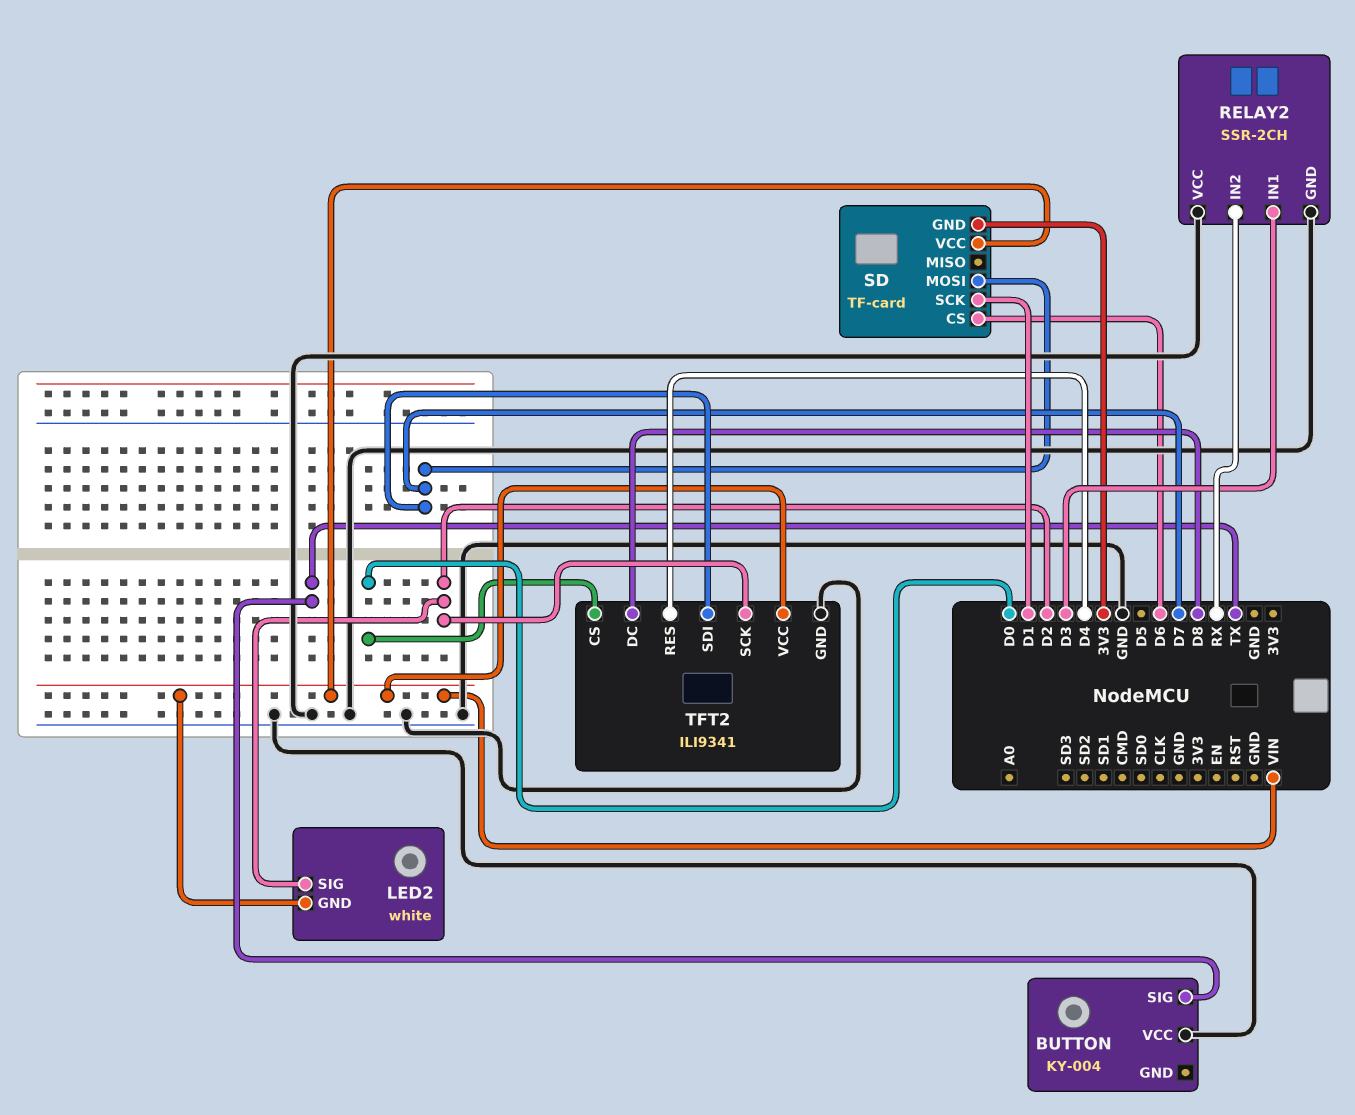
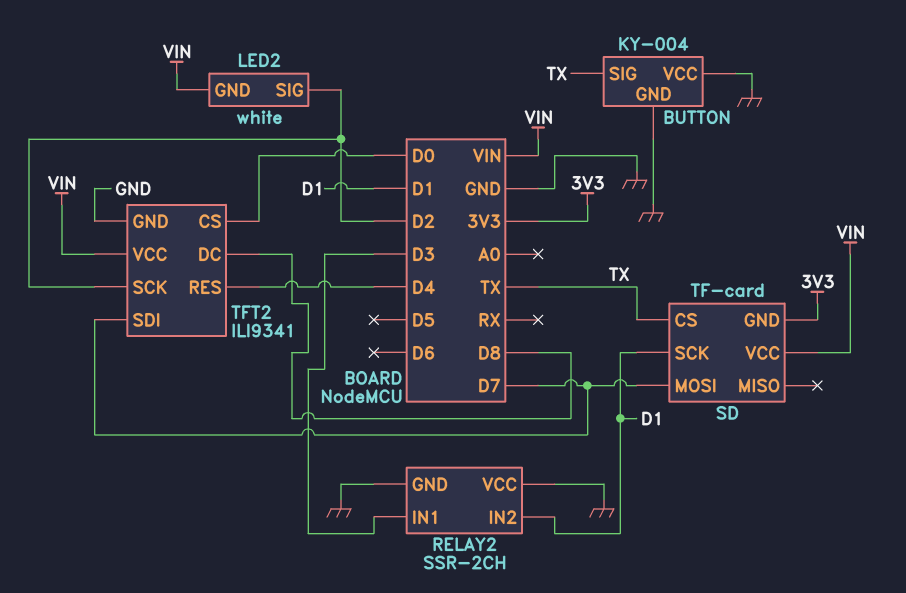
BUTTON pin GND: none -> GND
RELAY2 pin IN2: RX -> D1
SD pin CS: D6 -> TX

